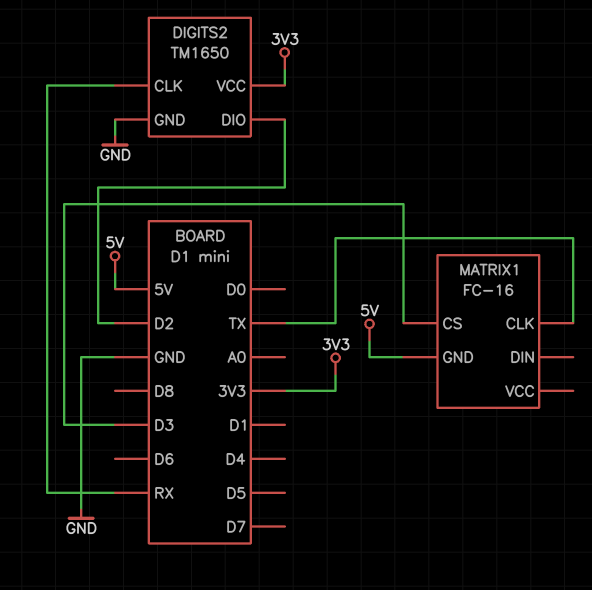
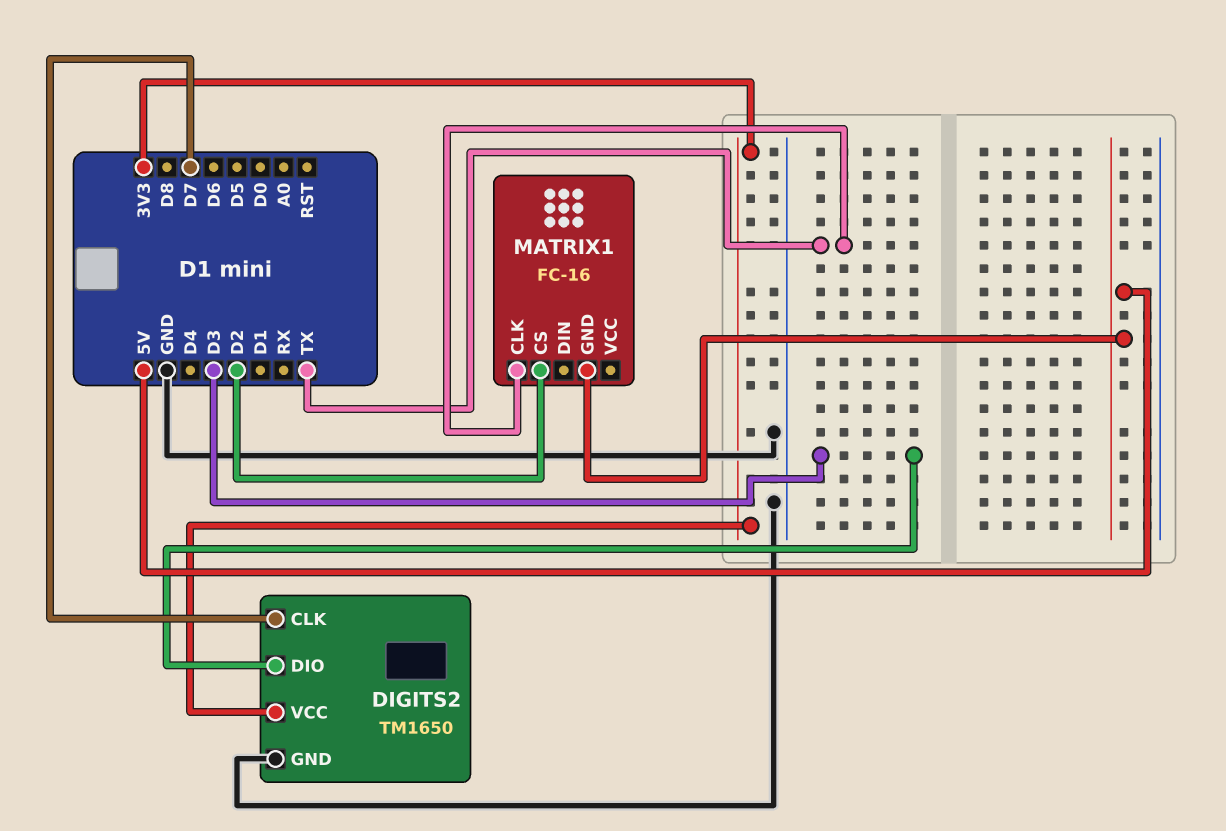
DIGITS2 pin CLK: RX -> D7
DIGITS2 pin DIO: D2 -> D3
MATRIX1 pin CS: D3 -> D2

